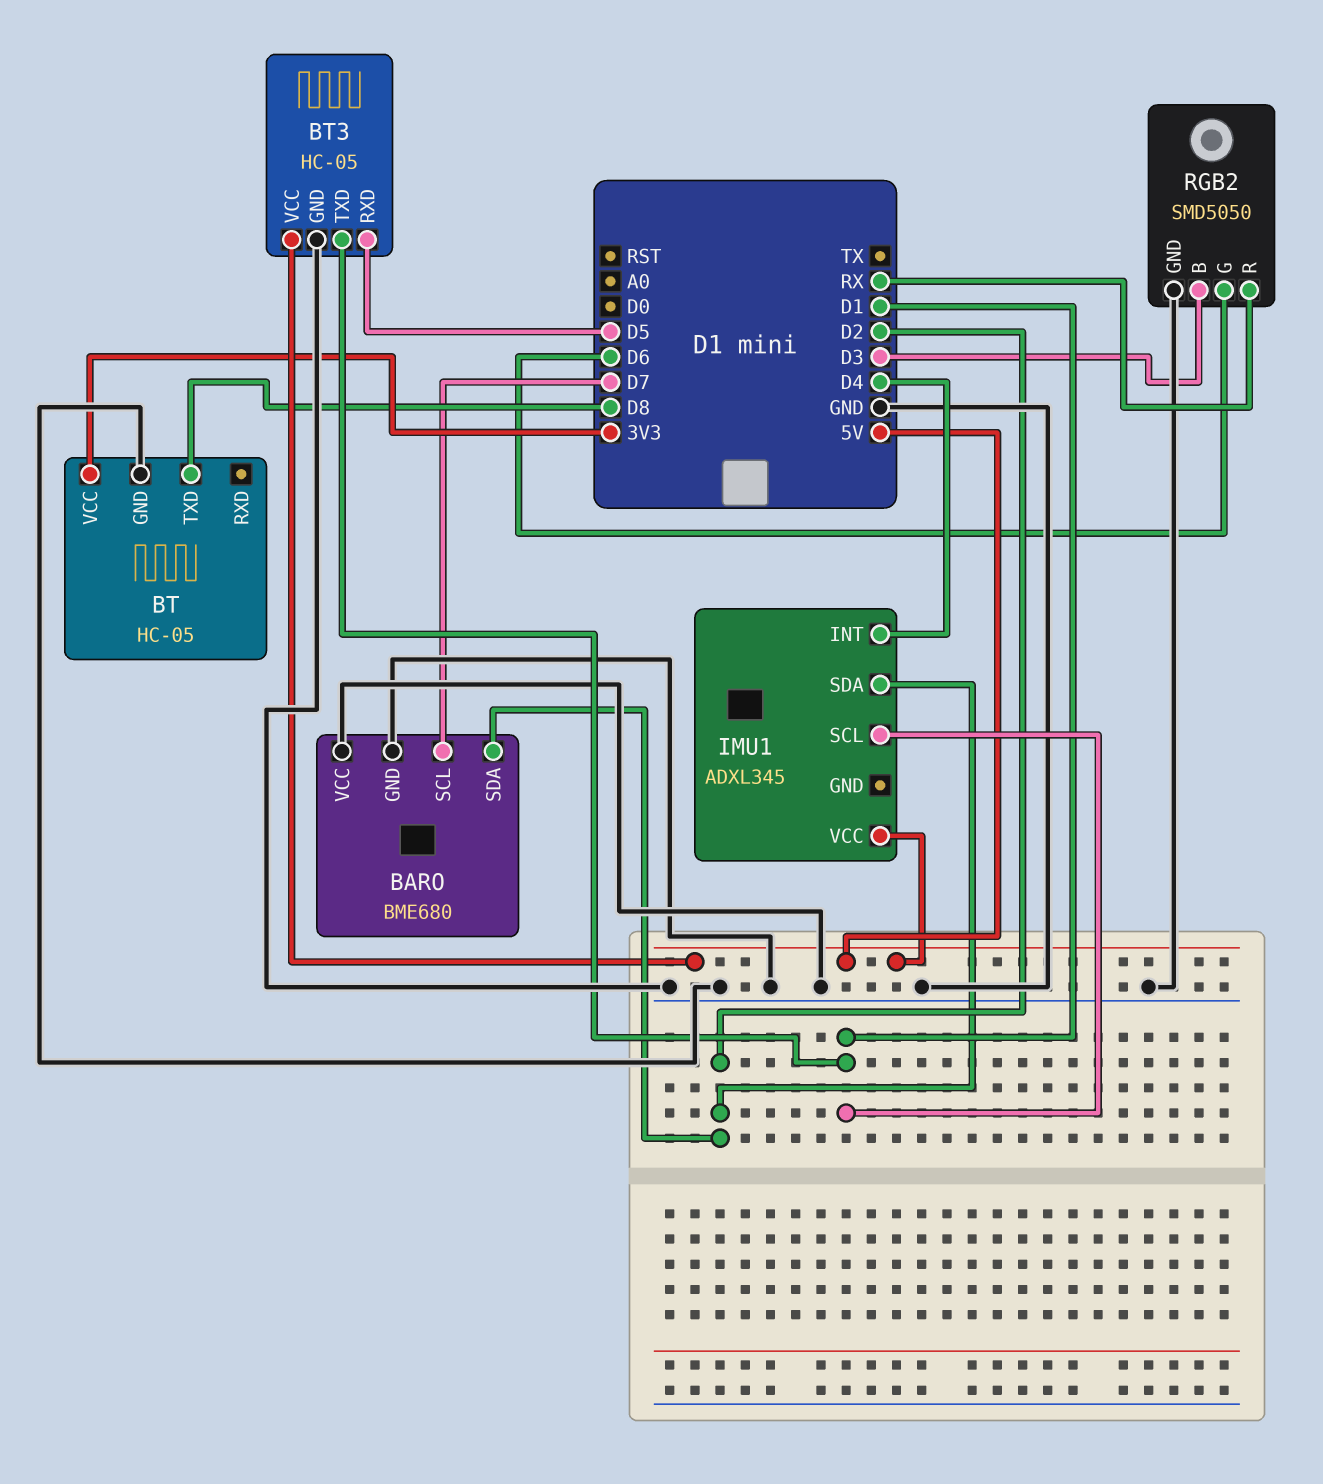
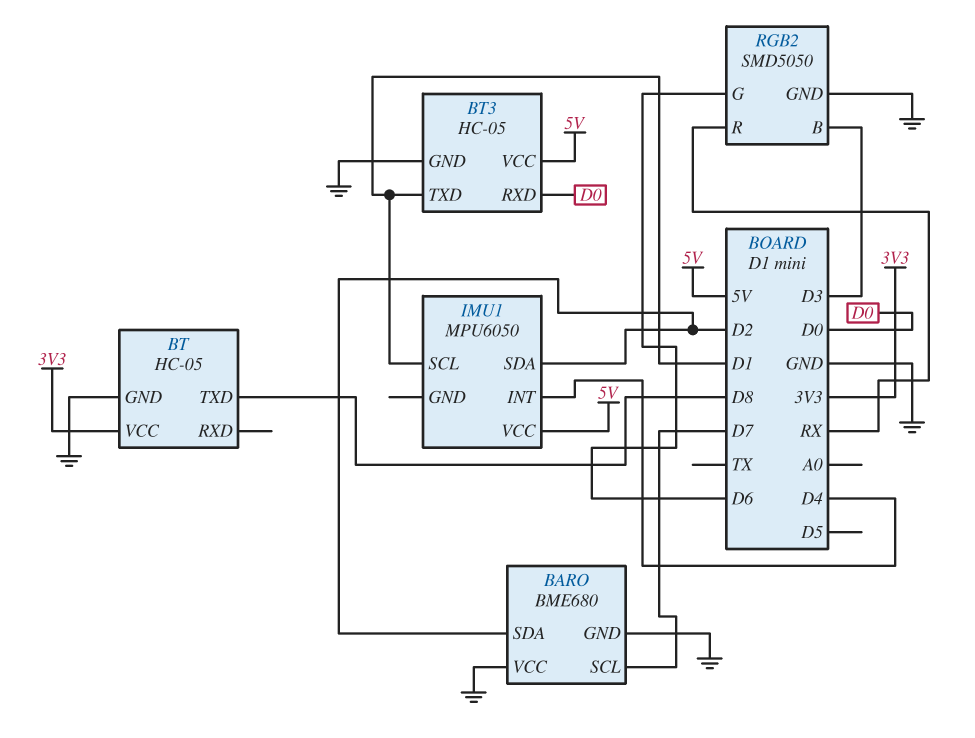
BT3 pin RXD: D5 -> D0
IMU1: ADXL345 -> MPU6050

